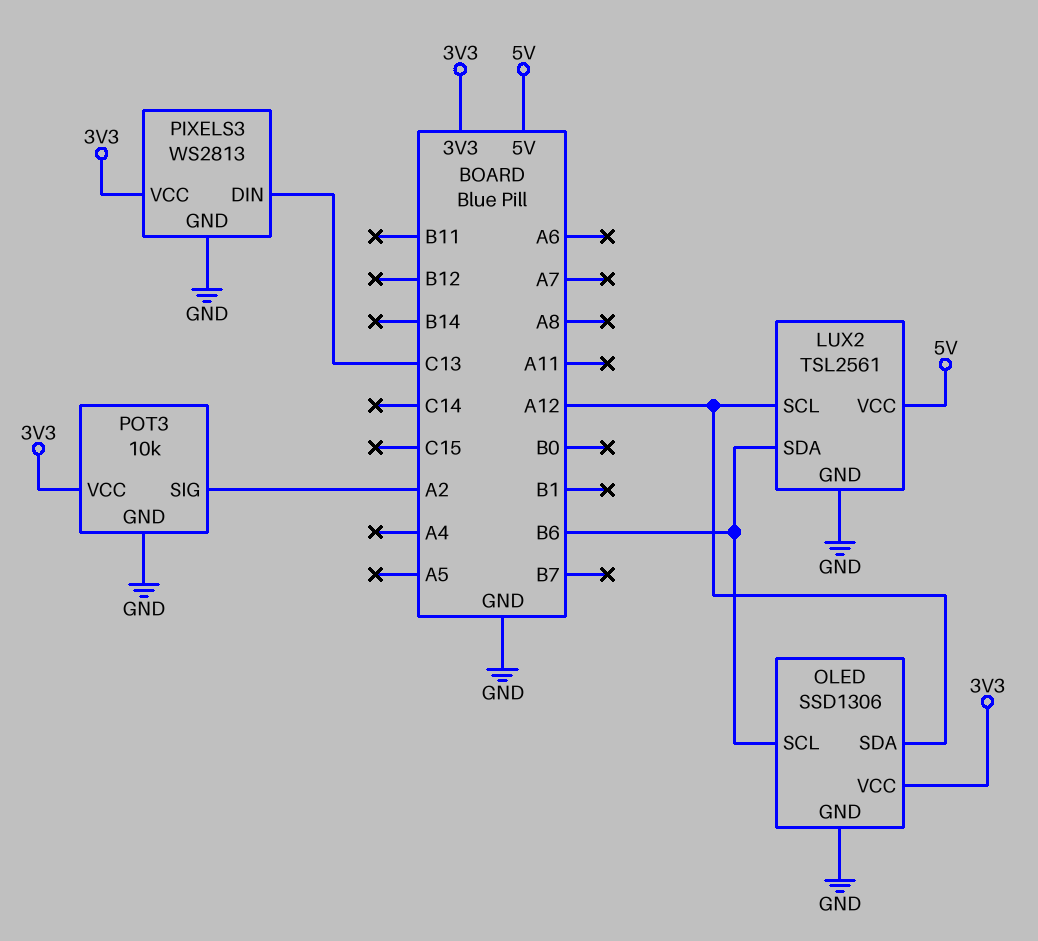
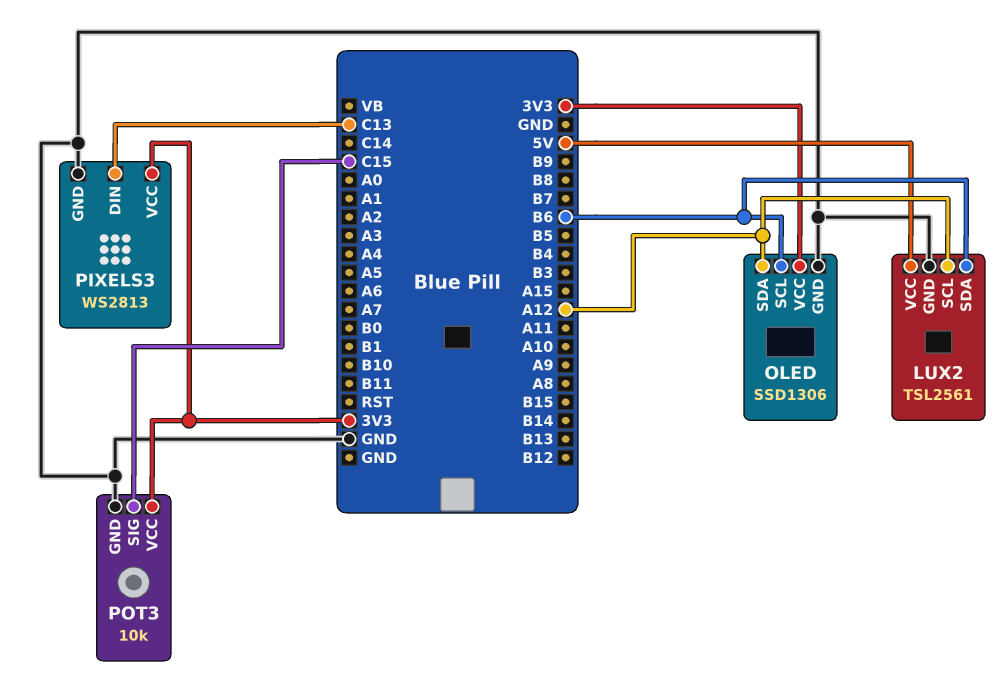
POT3 pin SIG: A2 -> C15

